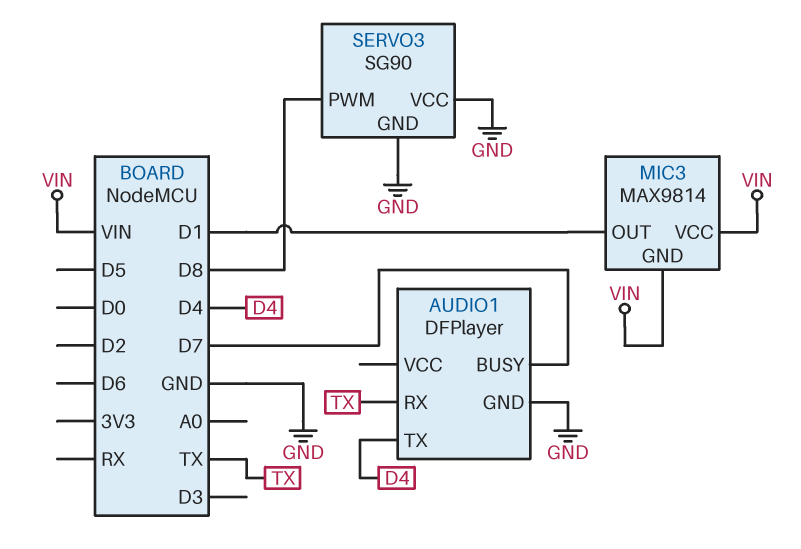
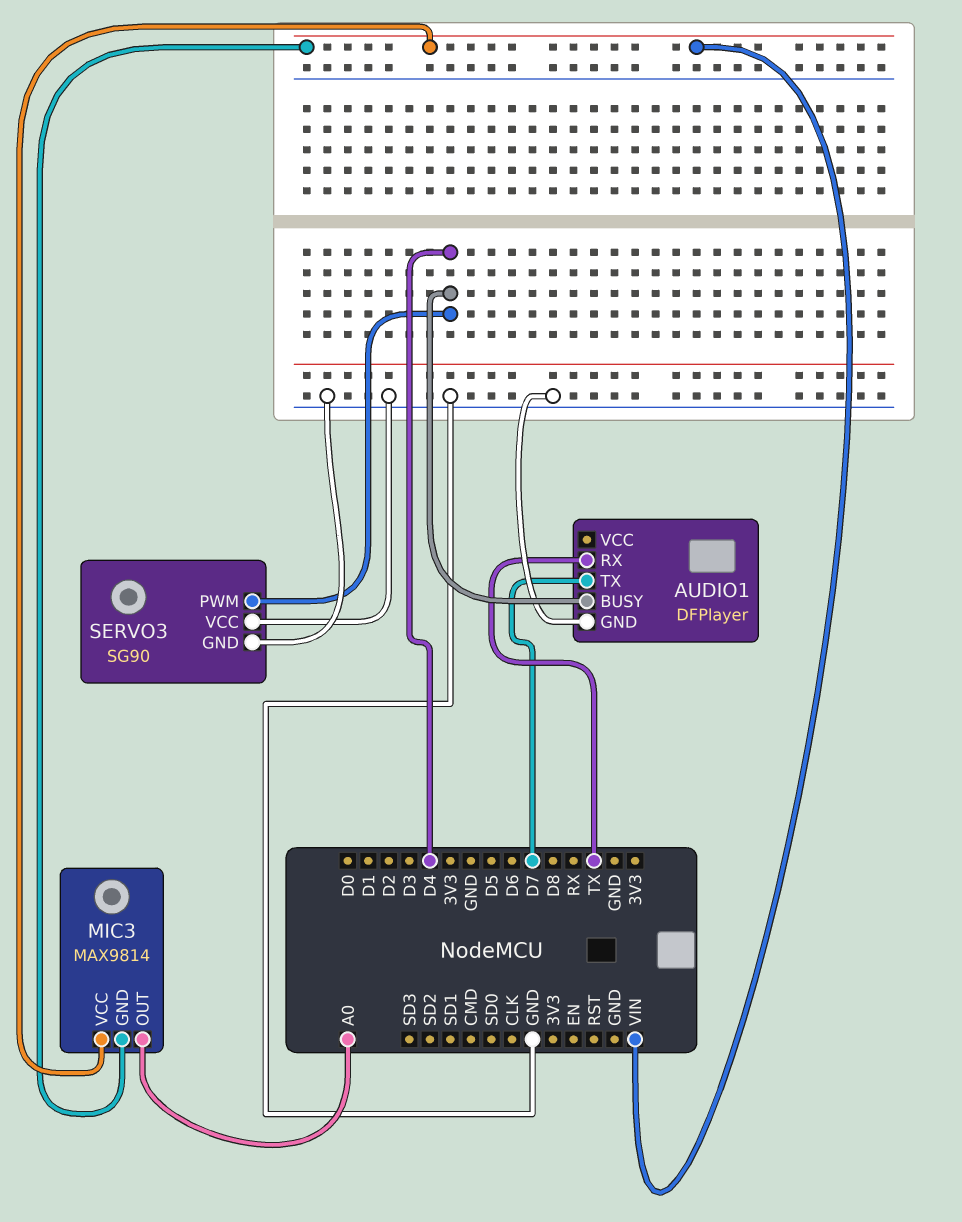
AUDIO1 pin BUSY: D7 -> D4
AUDIO1 pin TX: D4 -> D7
MIC3 pin OUT: D1 -> A0
SERVO3 pin PWM: D8 -> D4

